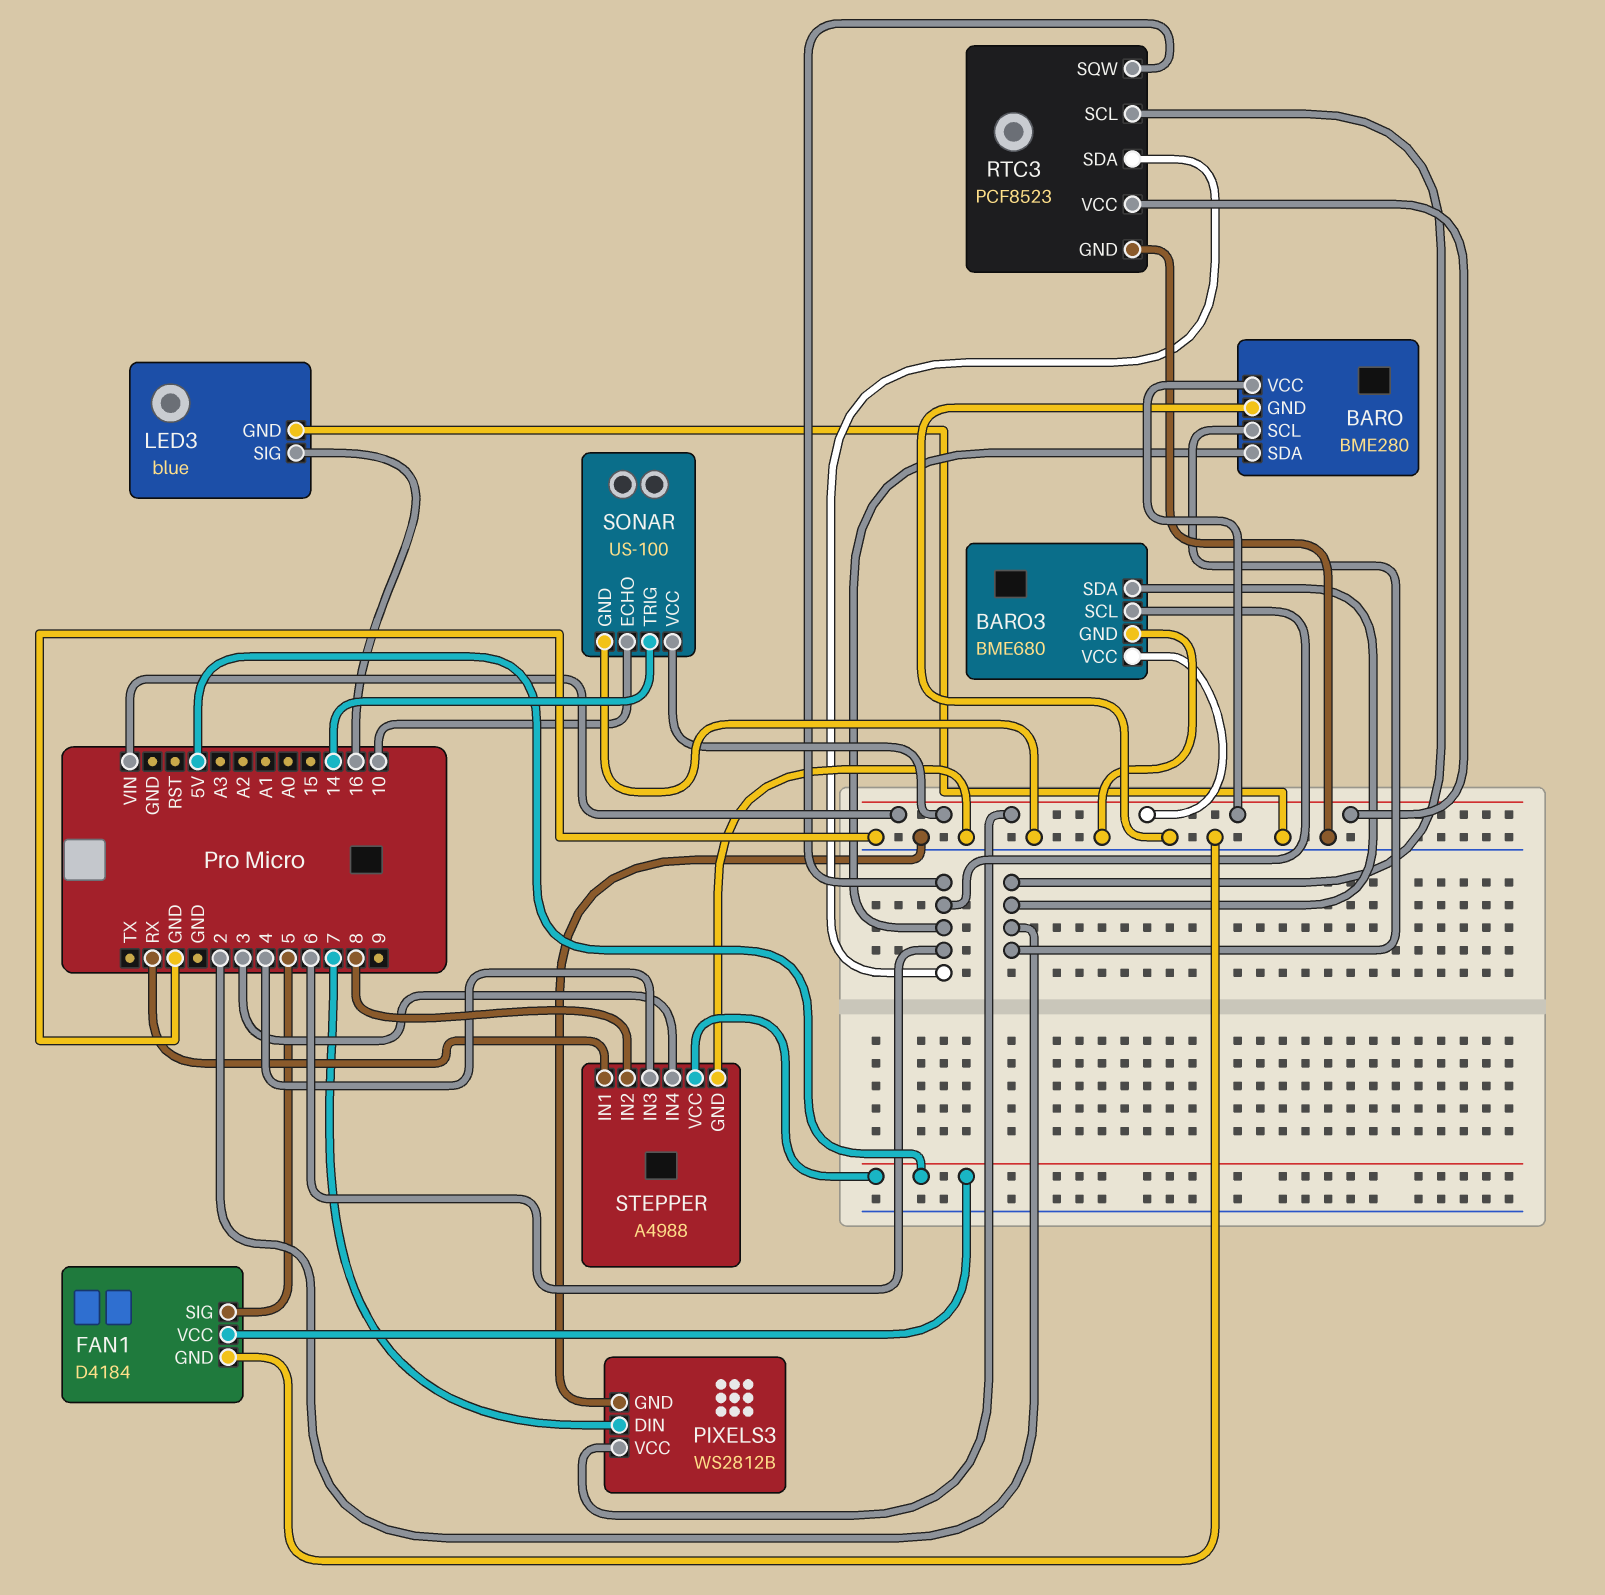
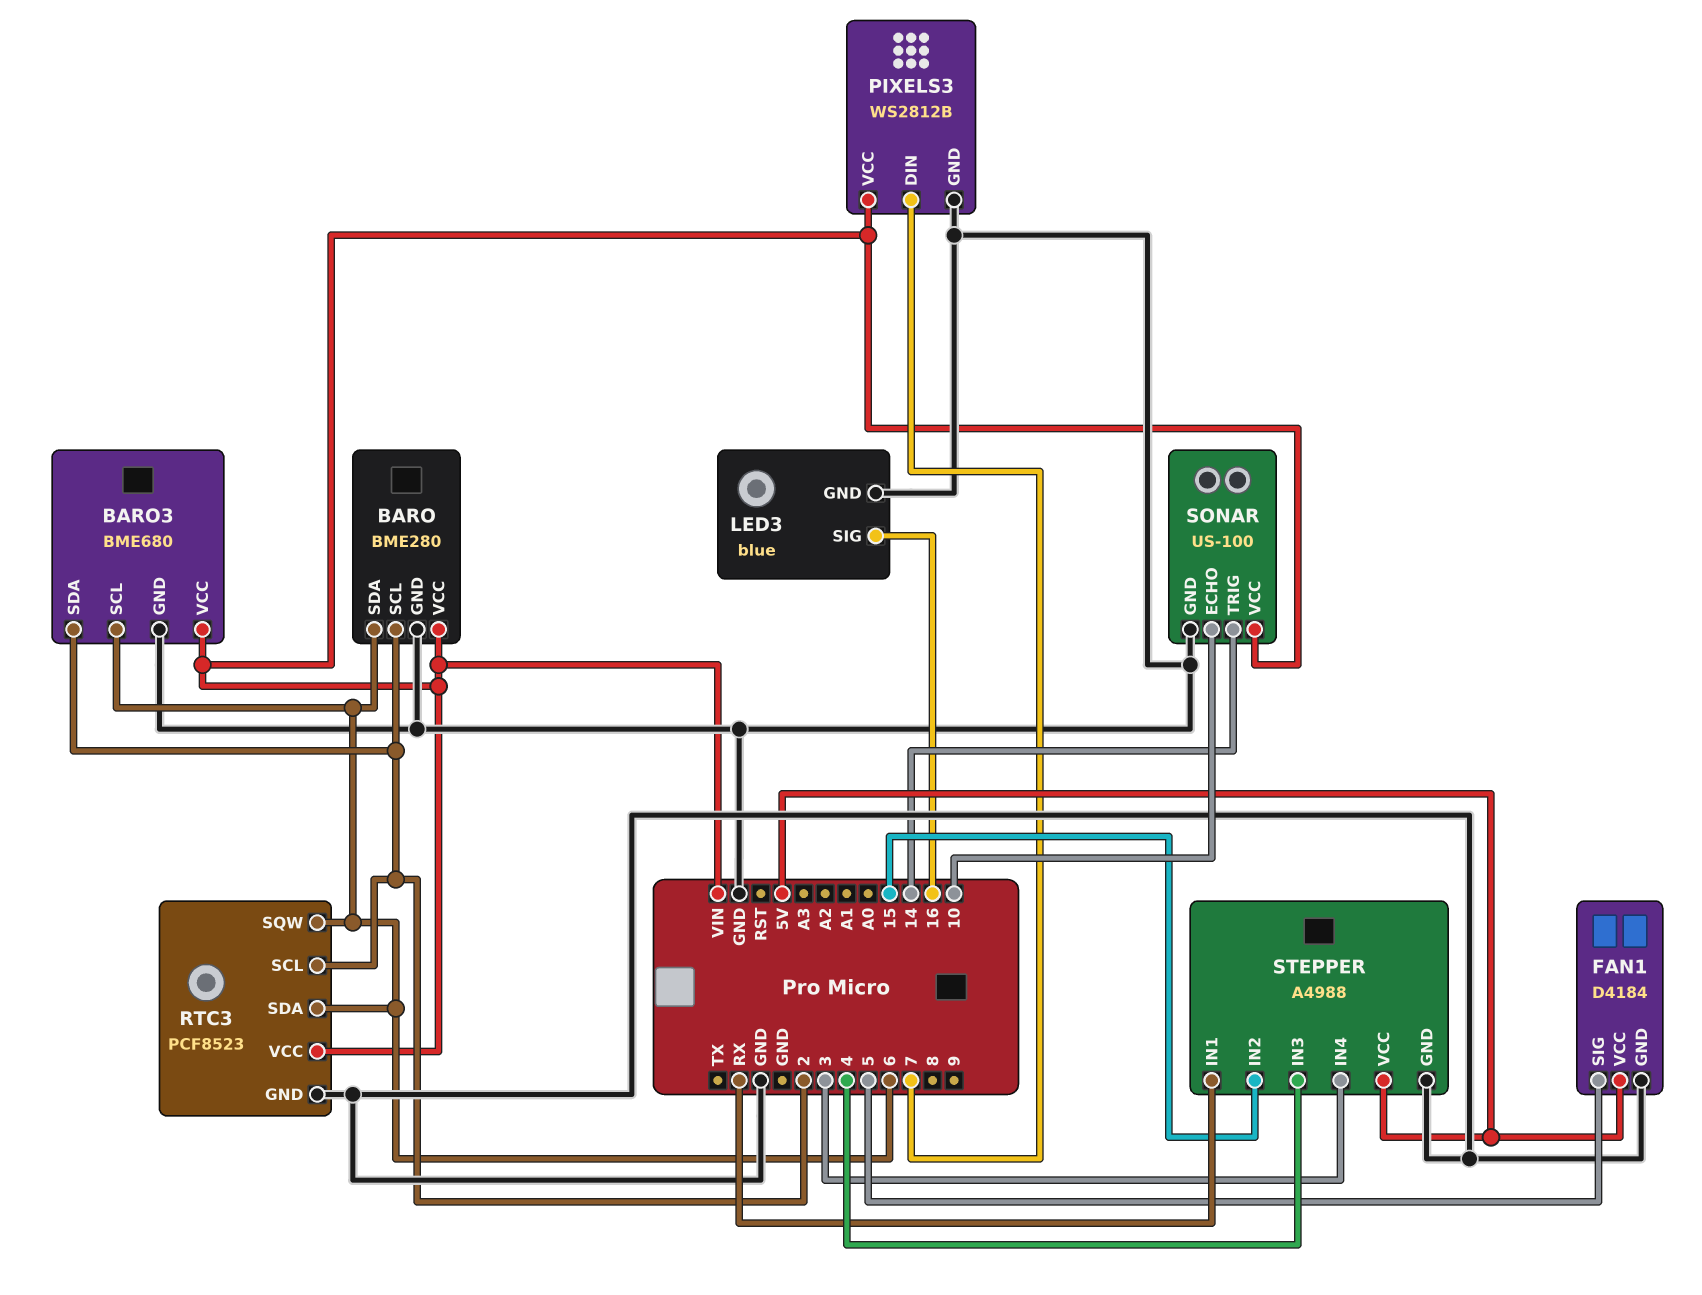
STEPPER pin IN2: 8 -> 15

